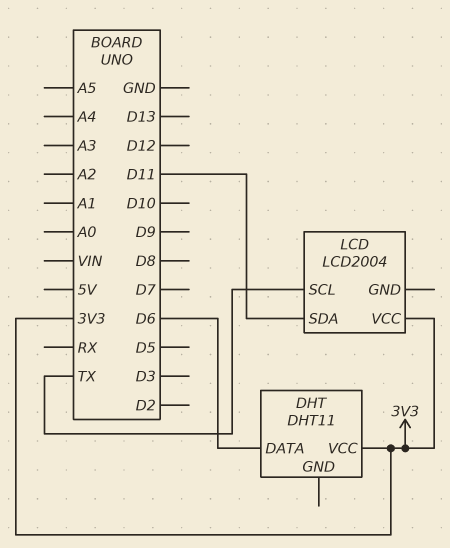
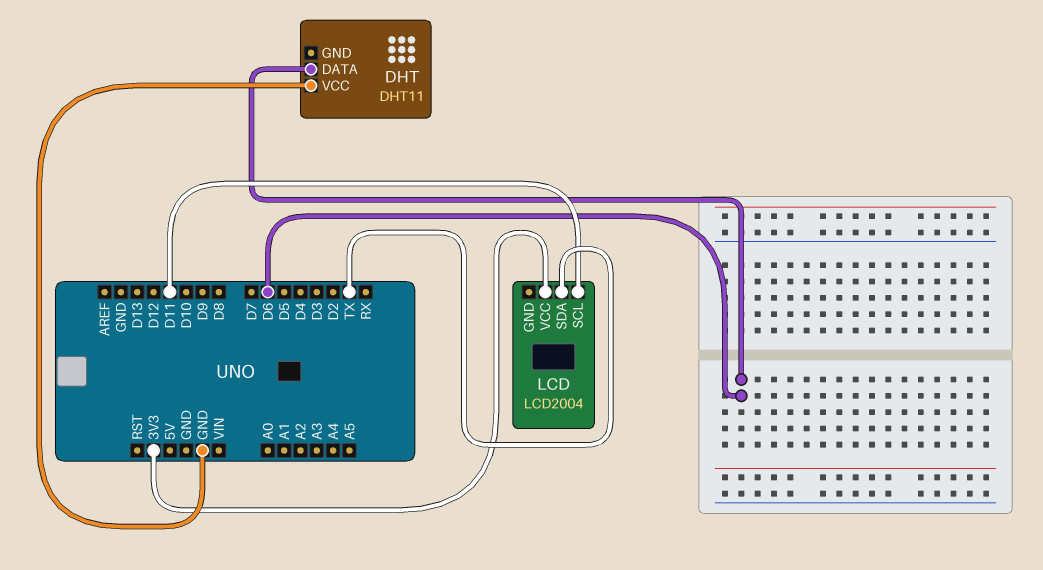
DHT pin VCC: 3V3 -> GND
LCD pin SCL: TX -> D11
LCD pin SDA: D11 -> TX

